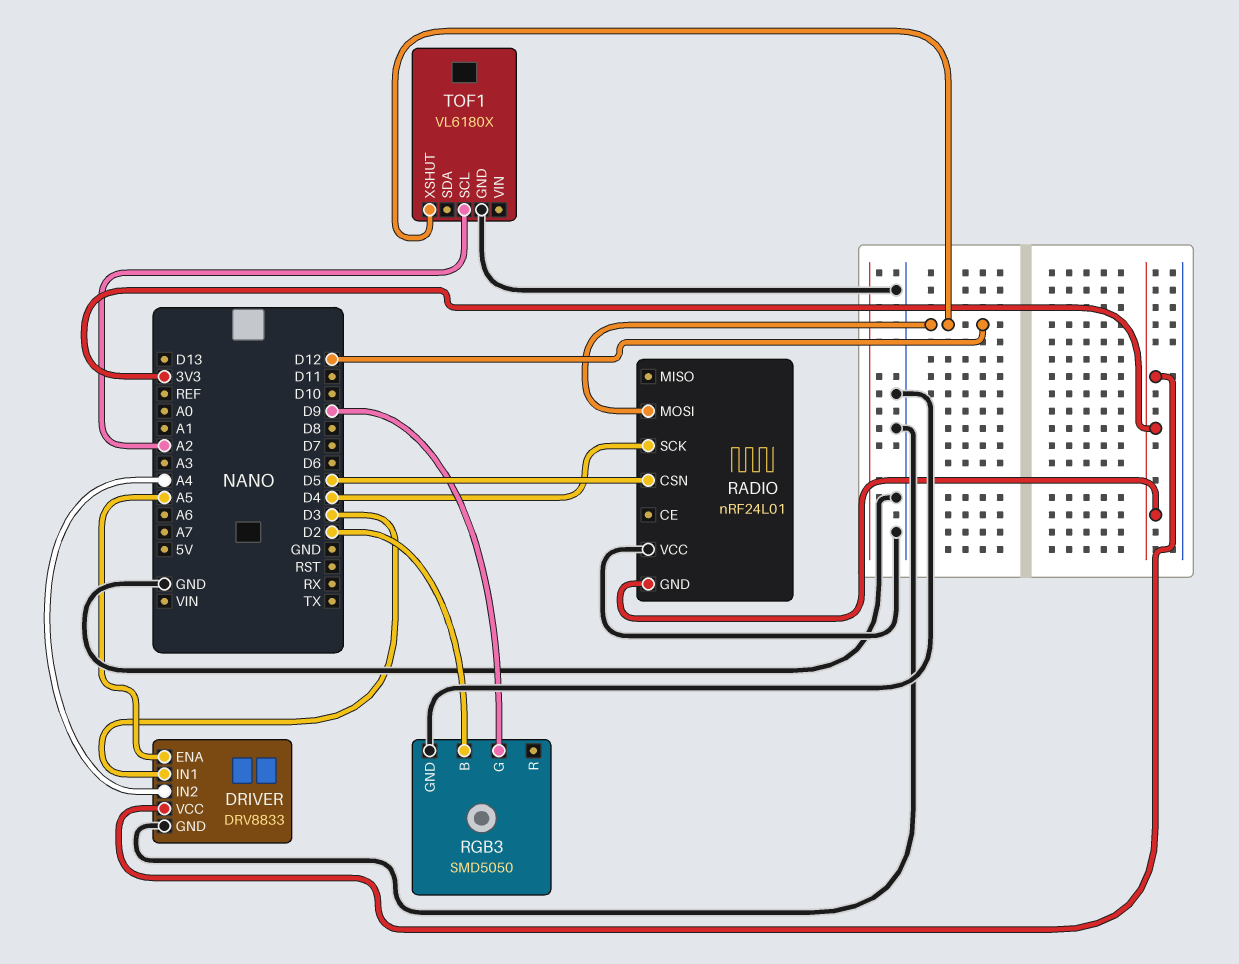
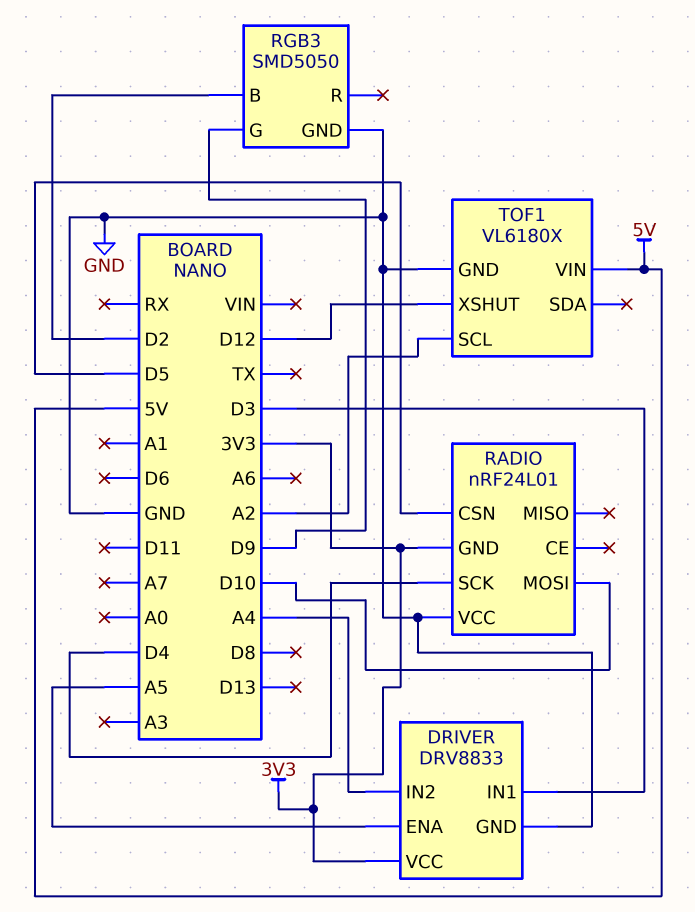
RADIO pin MOSI: D12 -> D10
TOF1 pin VIN: none -> 5V

